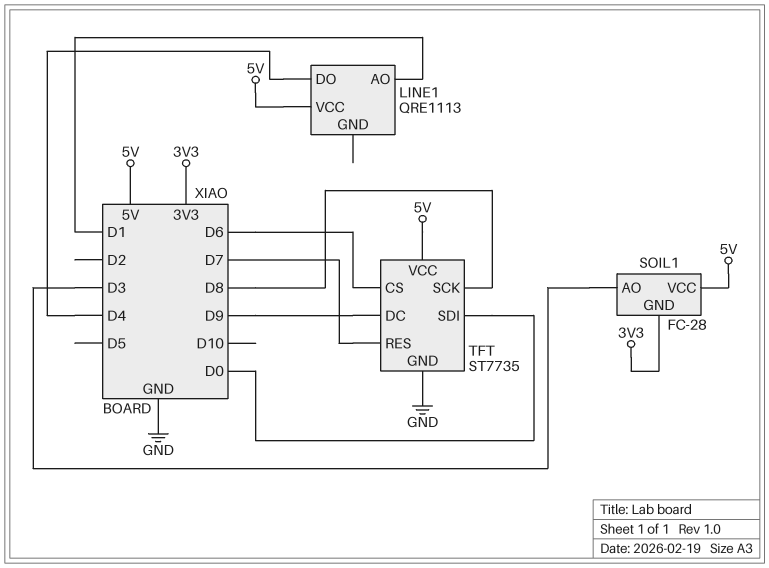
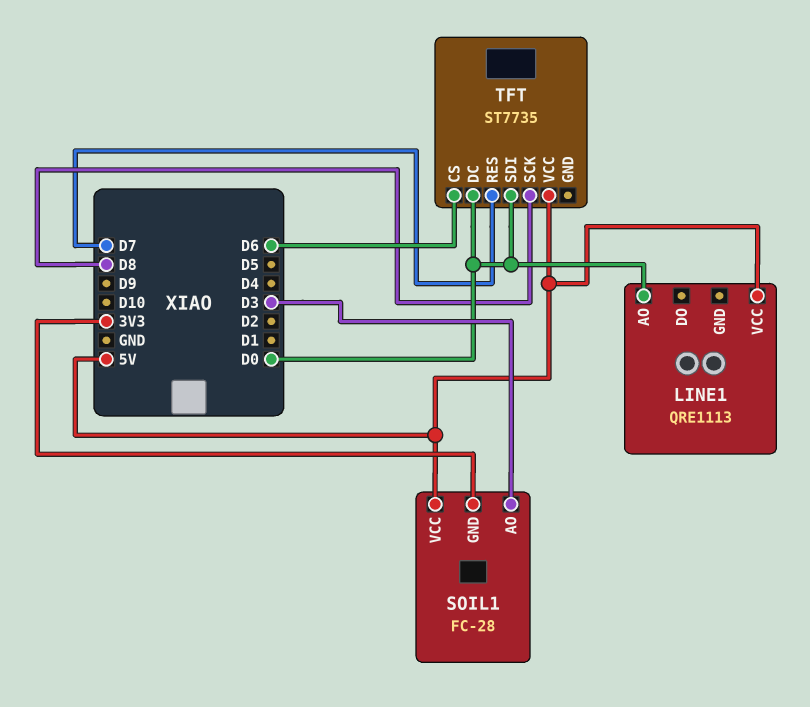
LINE1 pin AO: D1 -> D0
LINE1 pin DO: D4 -> none
TFT pin DC: D9 -> D0
TFT pin GND: GND -> none

